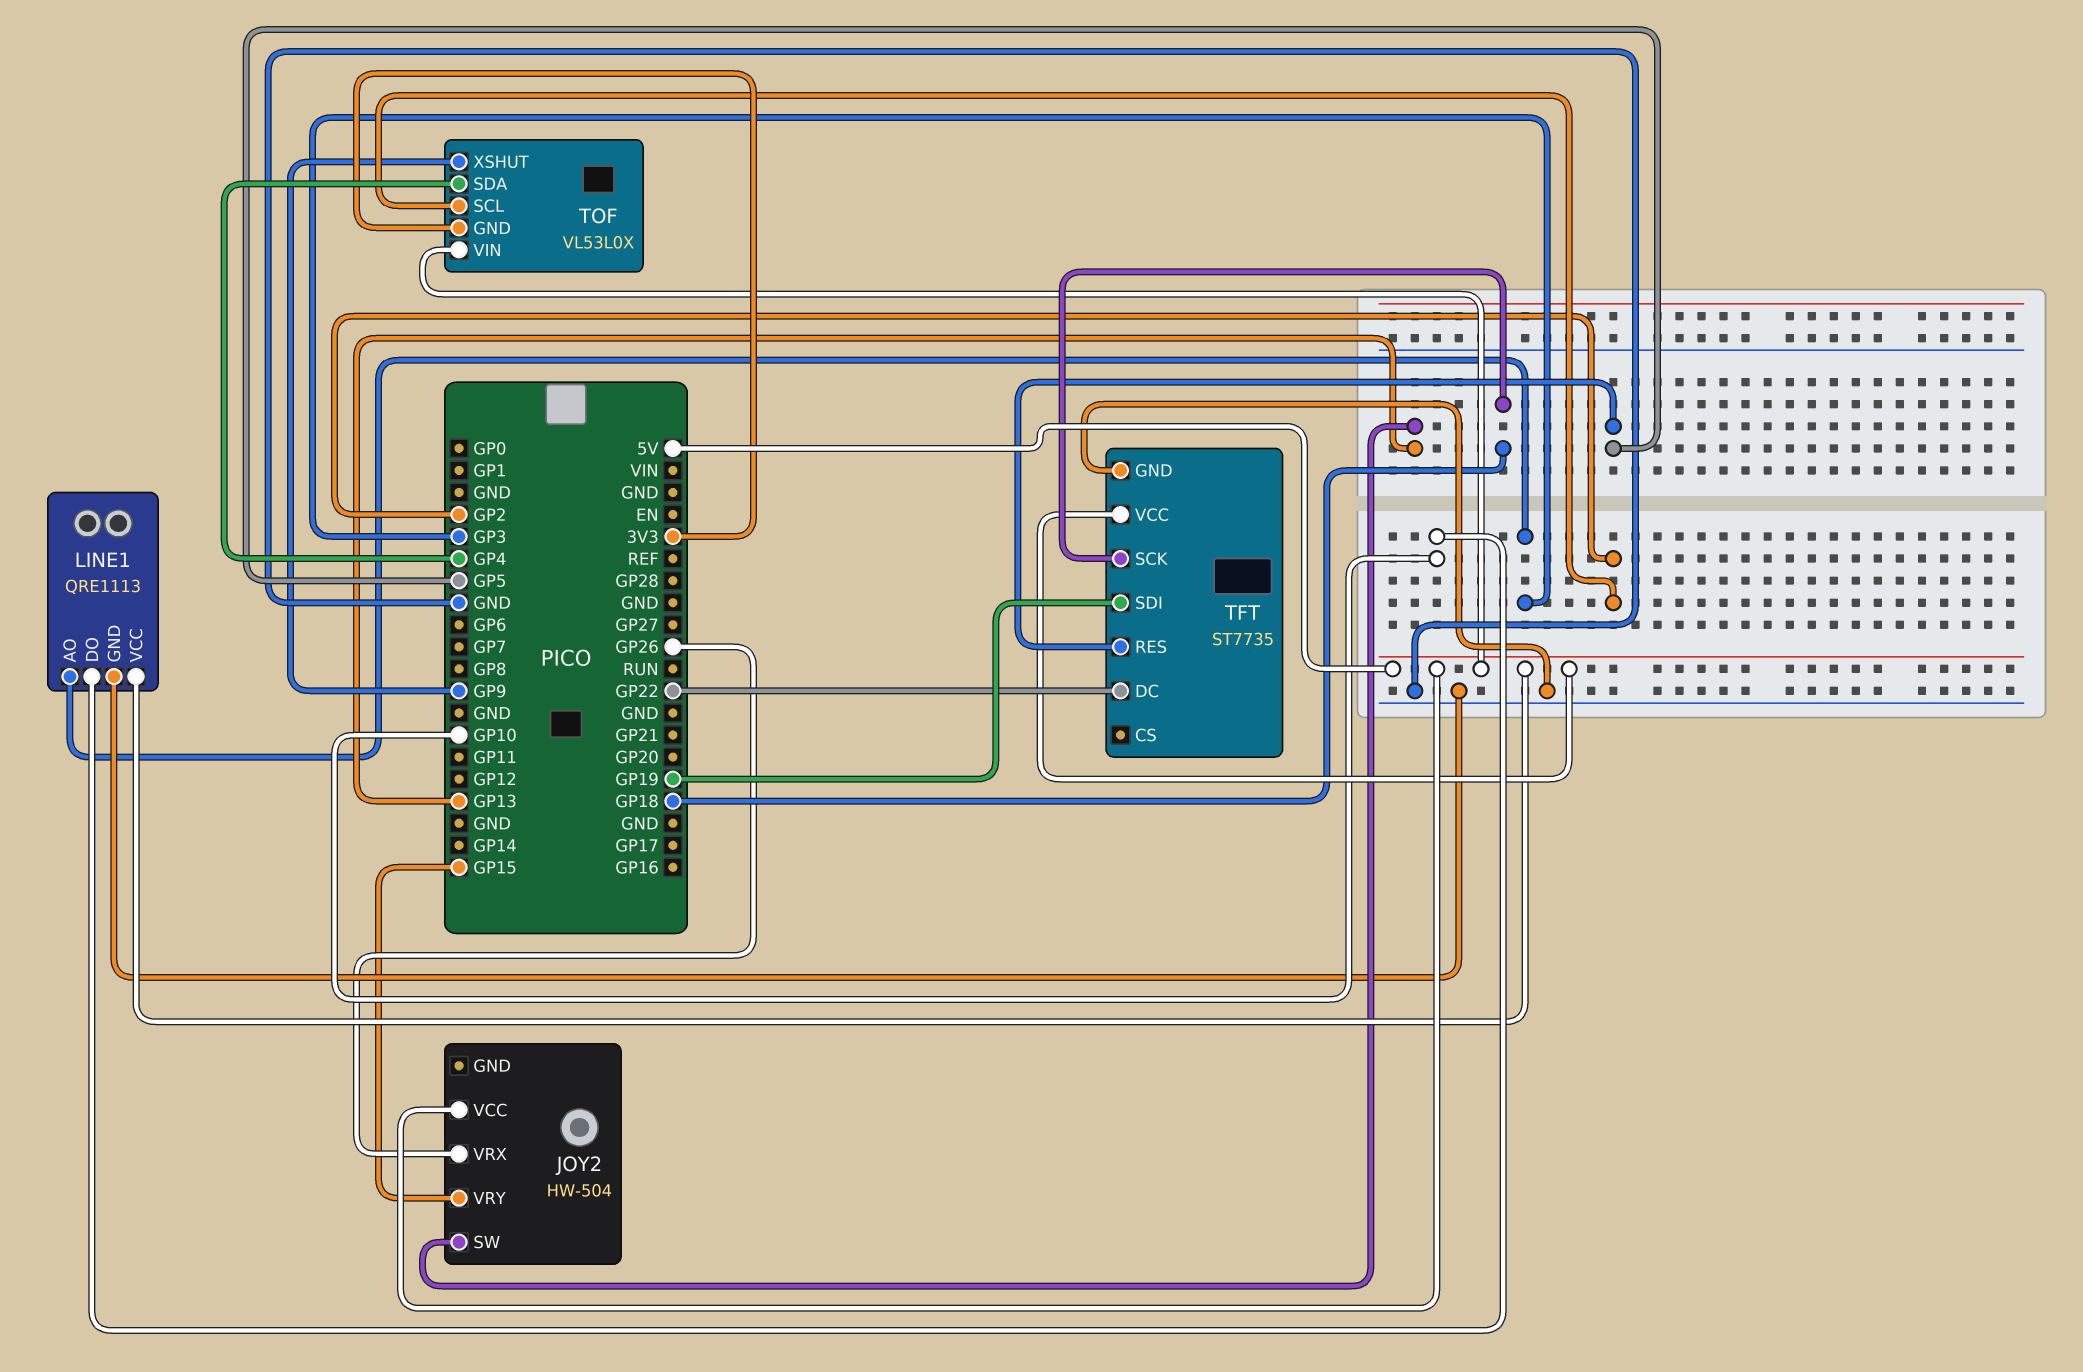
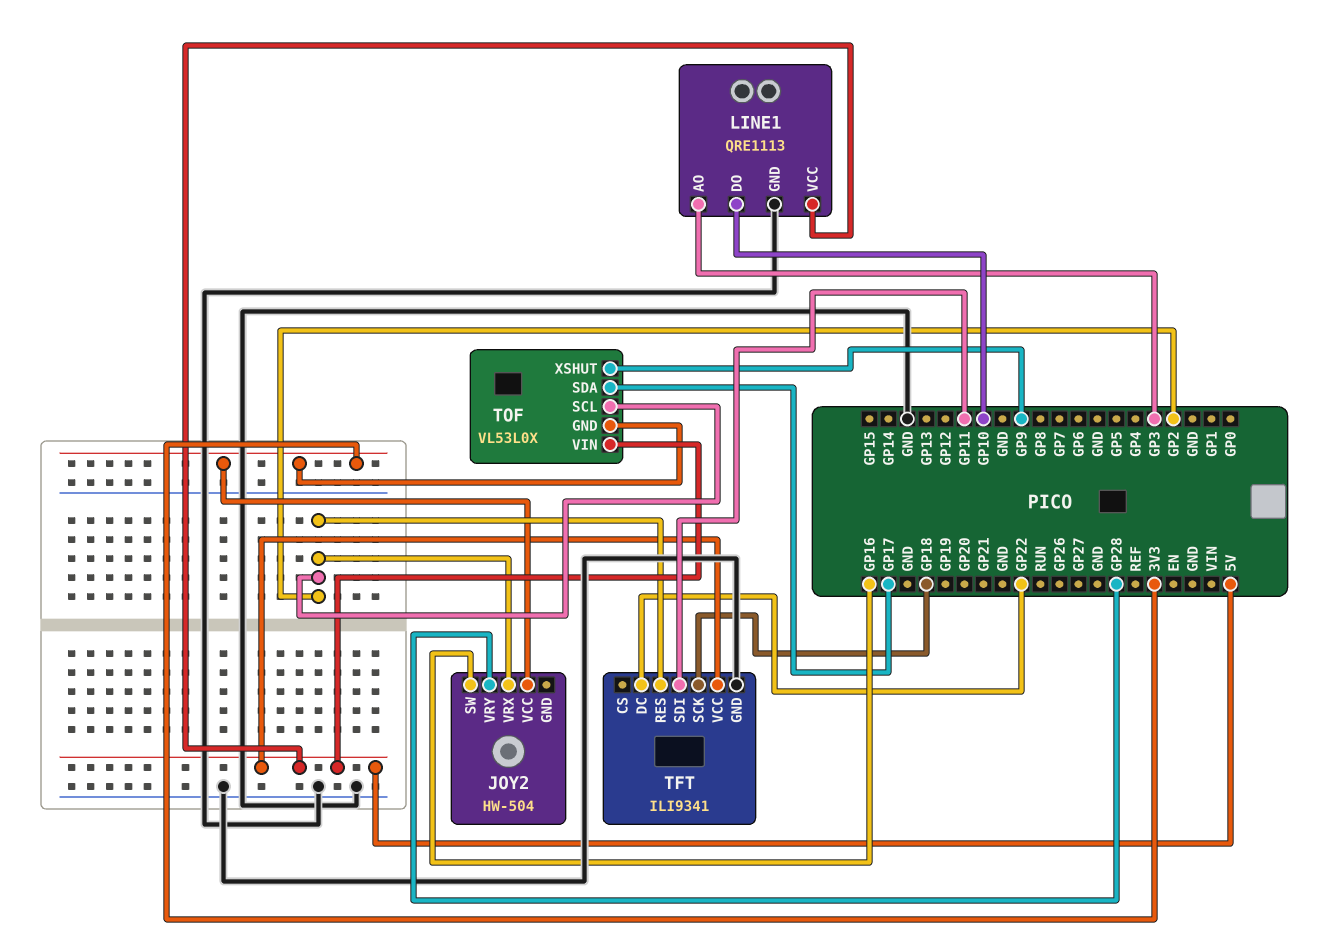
JOY2 pin SW: GP13 -> GP16
JOY2 pin VCC: 5V -> 3V3
JOY2 pin VRX: GP26 -> GP2
JOY2 pin VRY: GP15 -> GP28
TFT: ST7735 -> ILI9341
TFT pin RES: GP5 -> GP2
TFT pin SDI: GP19 -> GP11
TOF pin SDA: GP4 -> GP17

